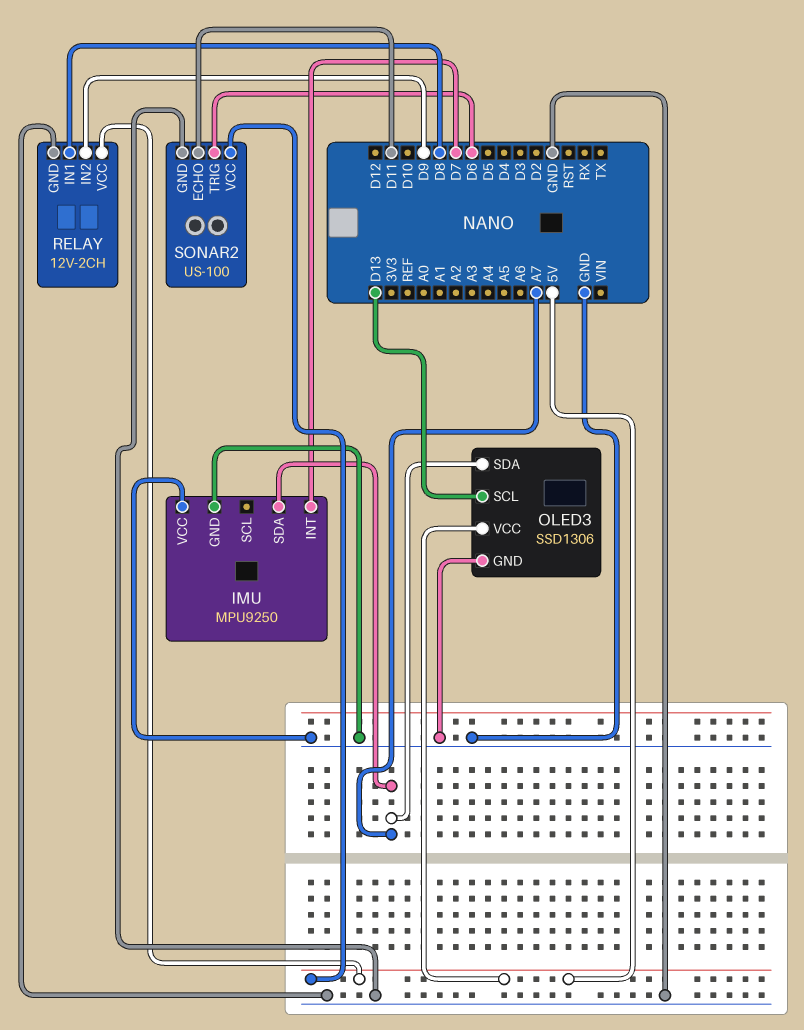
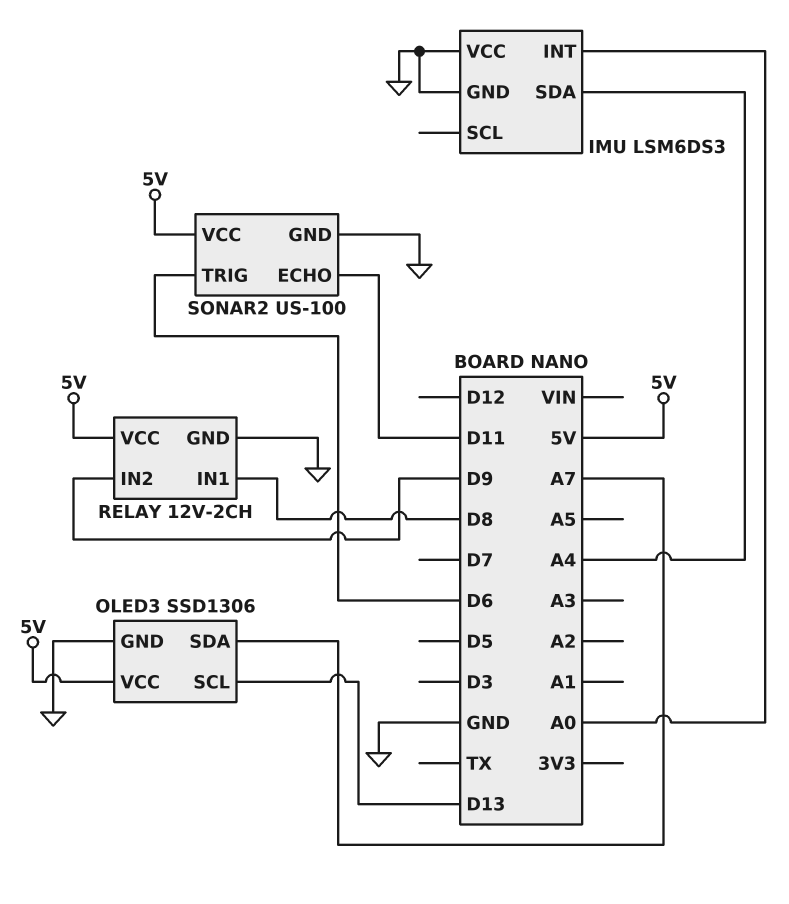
IMU: MPU9250 -> LSM6DS3
IMU pin INT: D7 -> A0
IMU pin SDA: A7 -> A4

